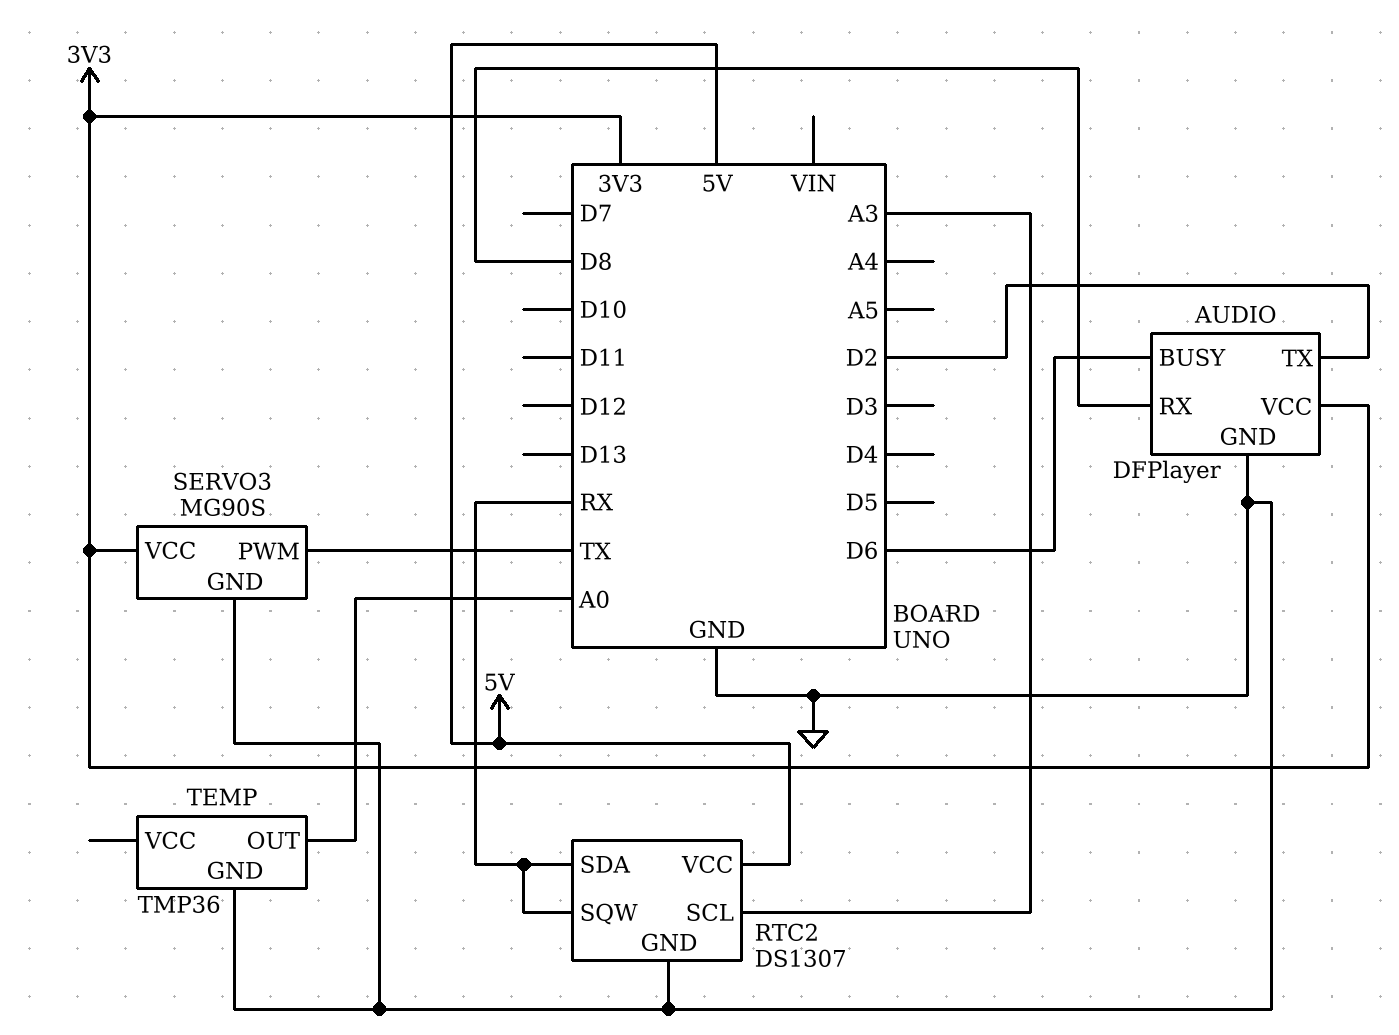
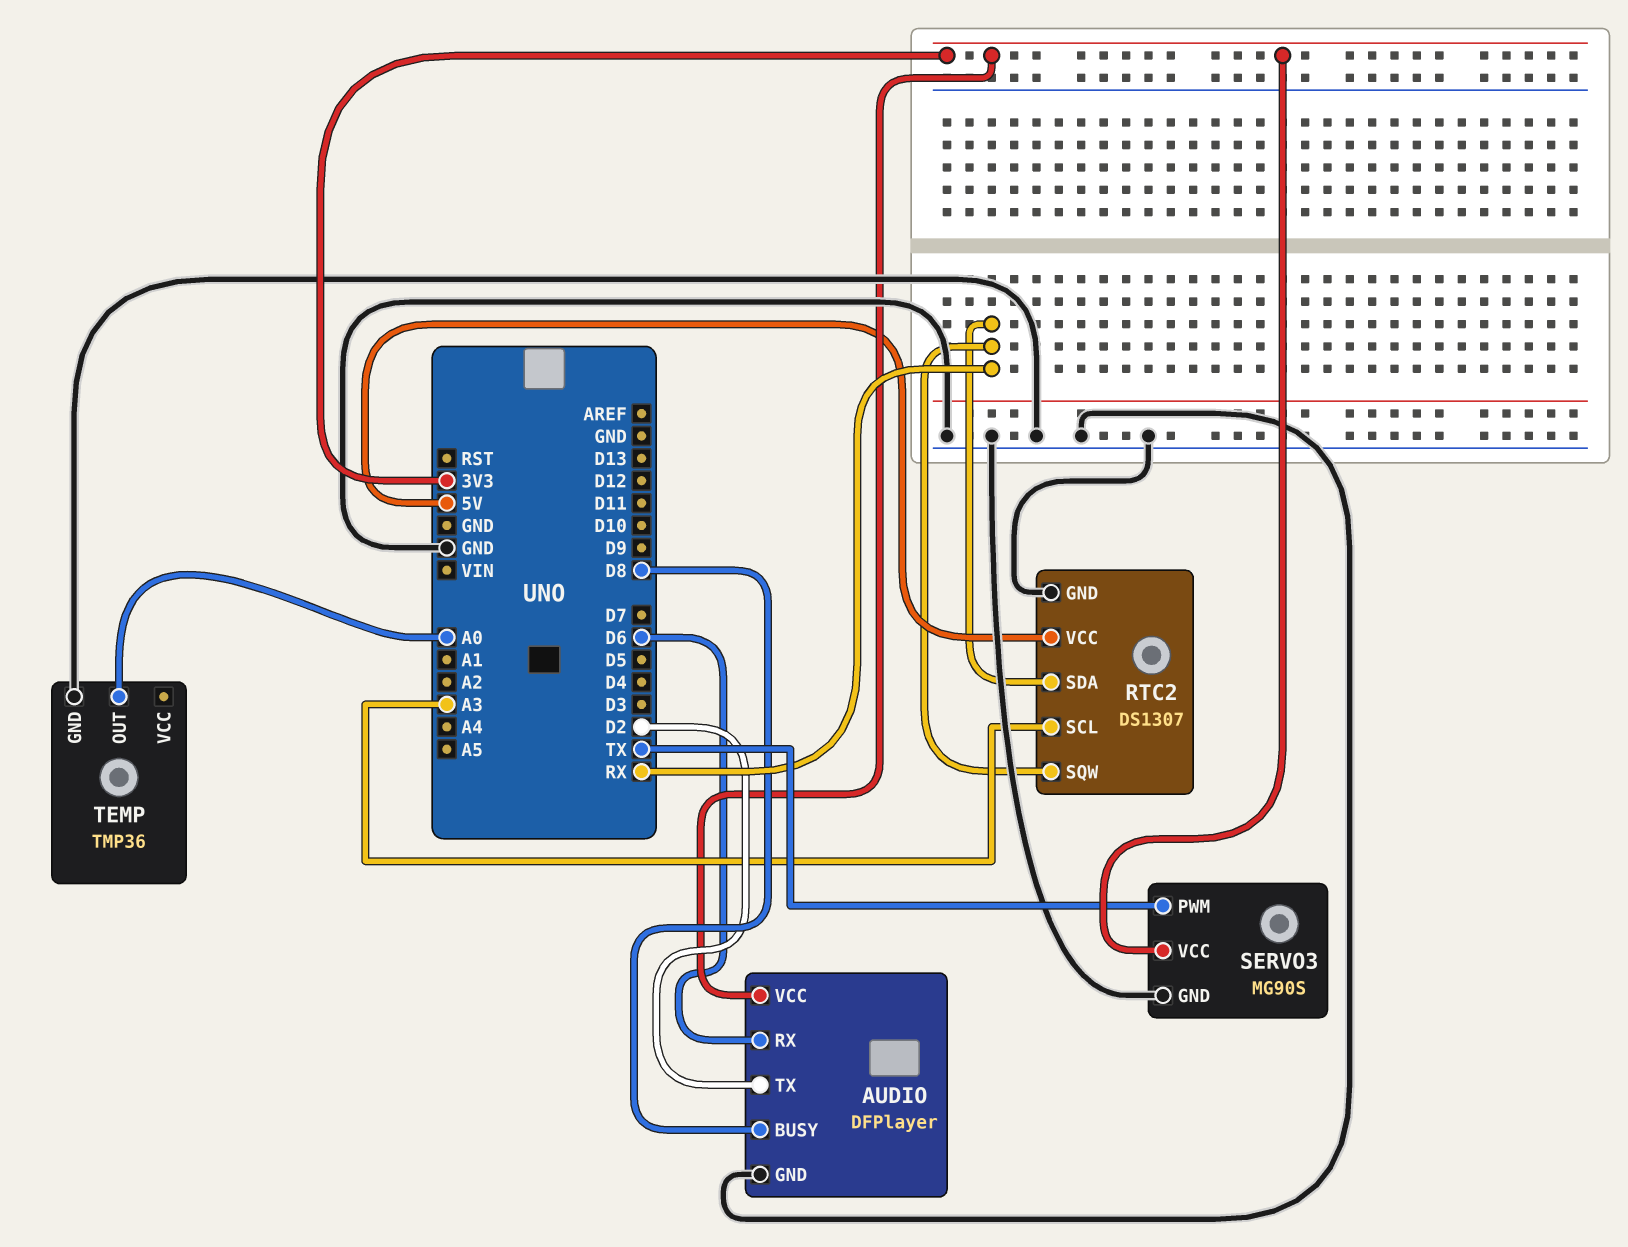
AUDIO pin BUSY: D6 -> D8
AUDIO pin RX: D8 -> D6

